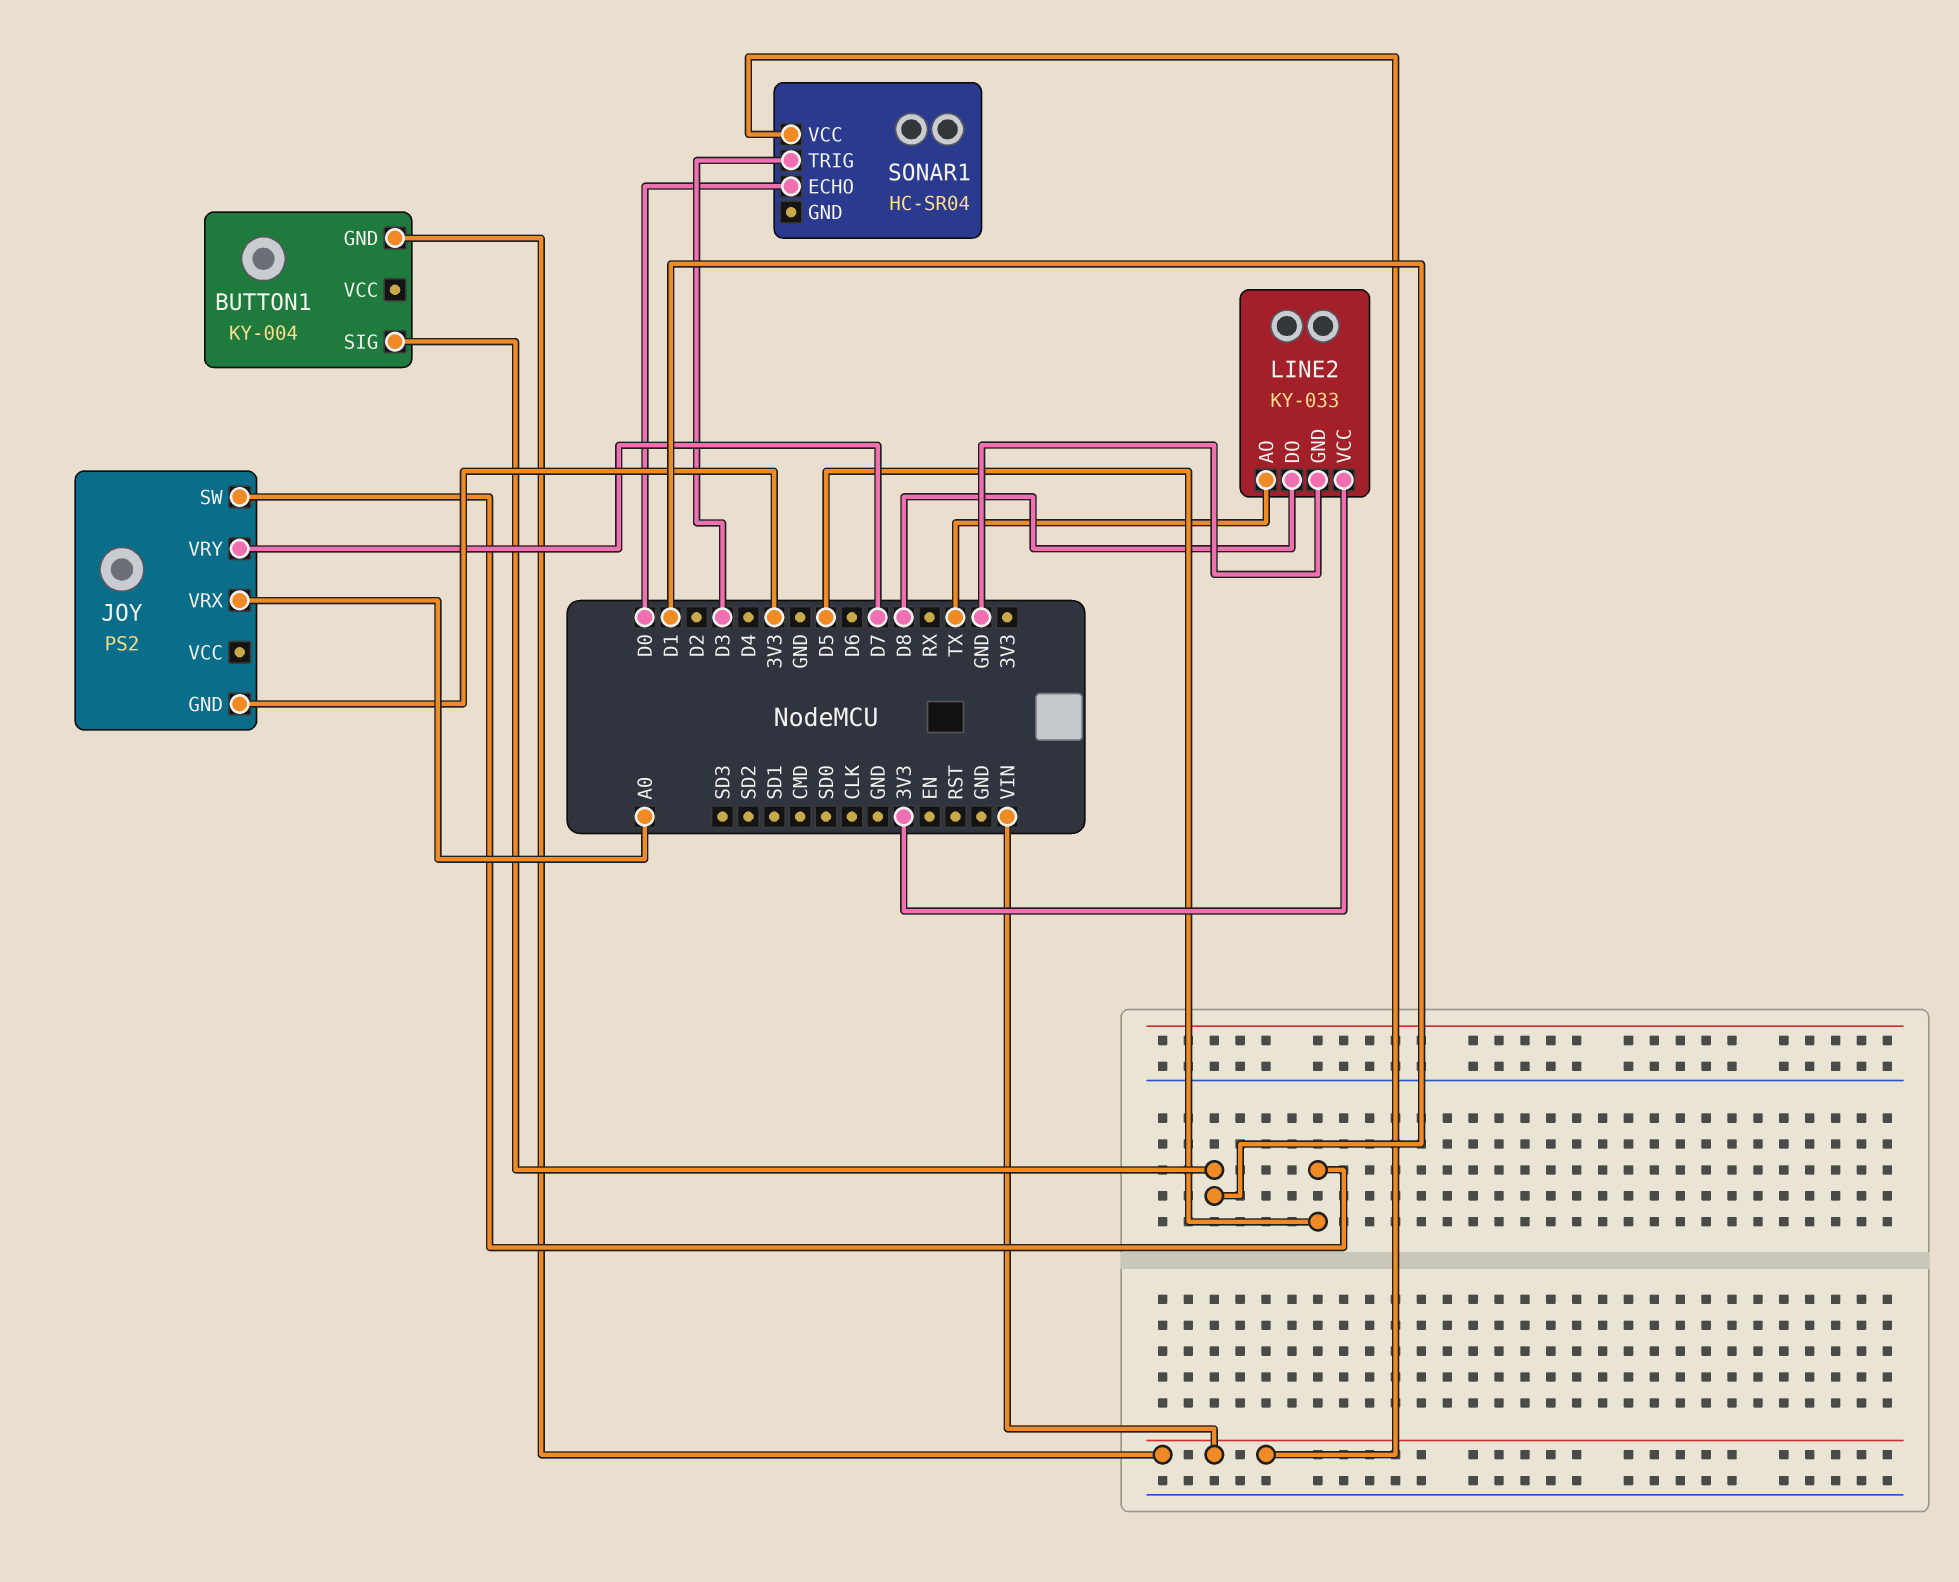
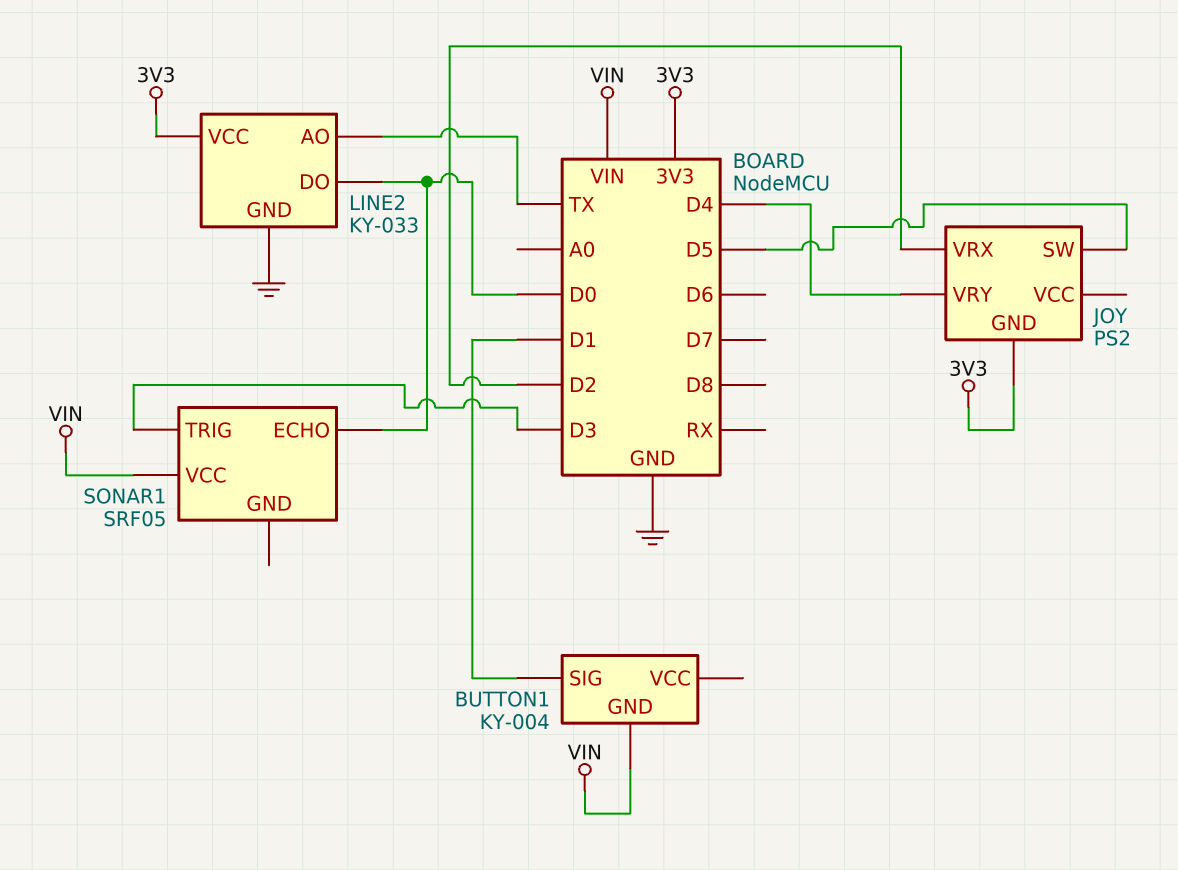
JOY pin VRX: A0 -> D2
JOY pin VRY: D7 -> D4
LINE2 pin DO: D8 -> D0
SONAR1: HC-SR04 -> SRF05

